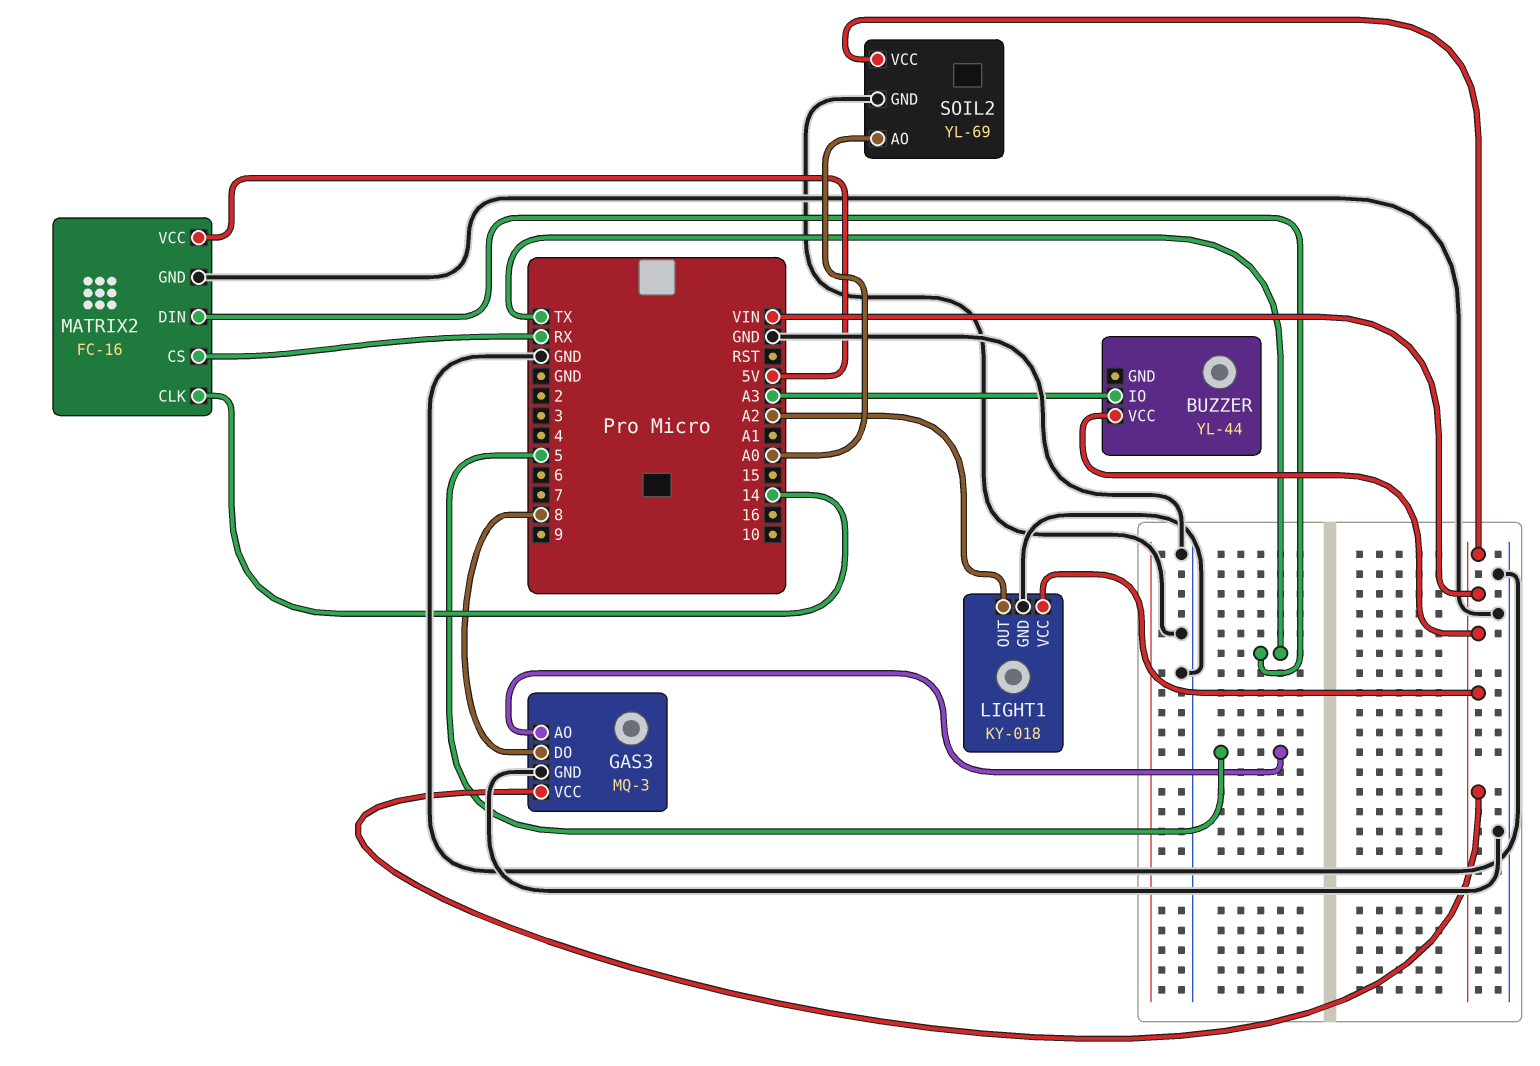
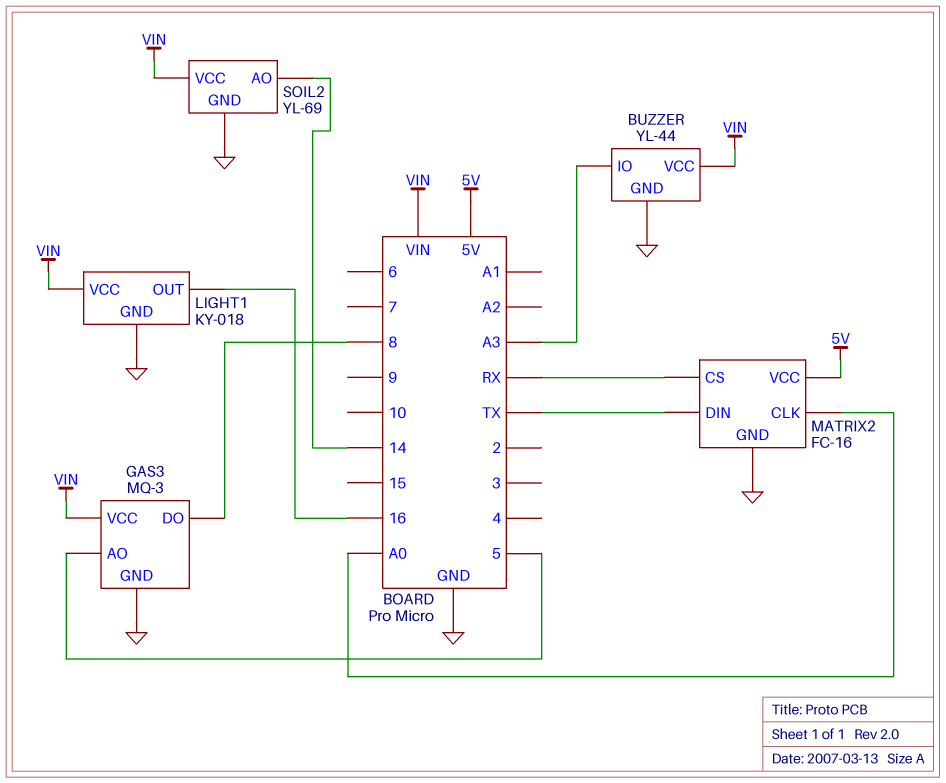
BUZZER pin GND: none -> GND
LIGHT1 pin OUT: A2 -> 16
MATRIX2 pin CLK: 14 -> A0
SOIL2 pin AO: A0 -> 14

